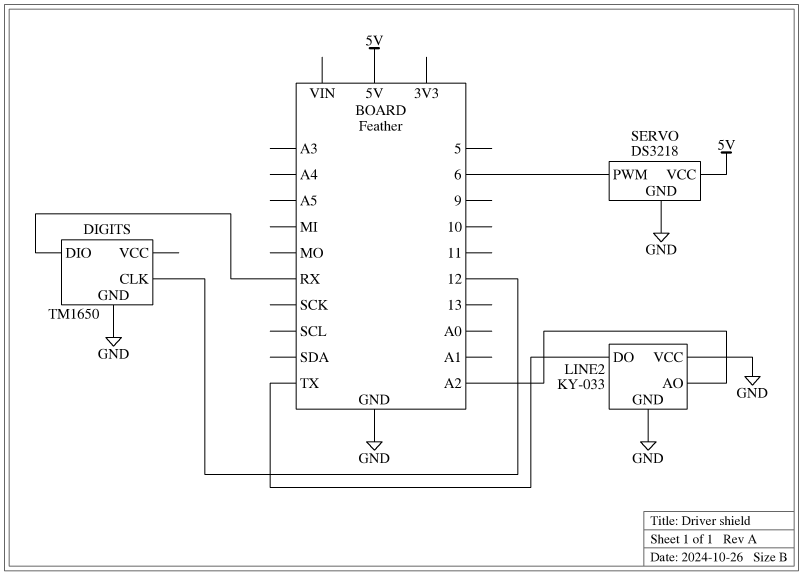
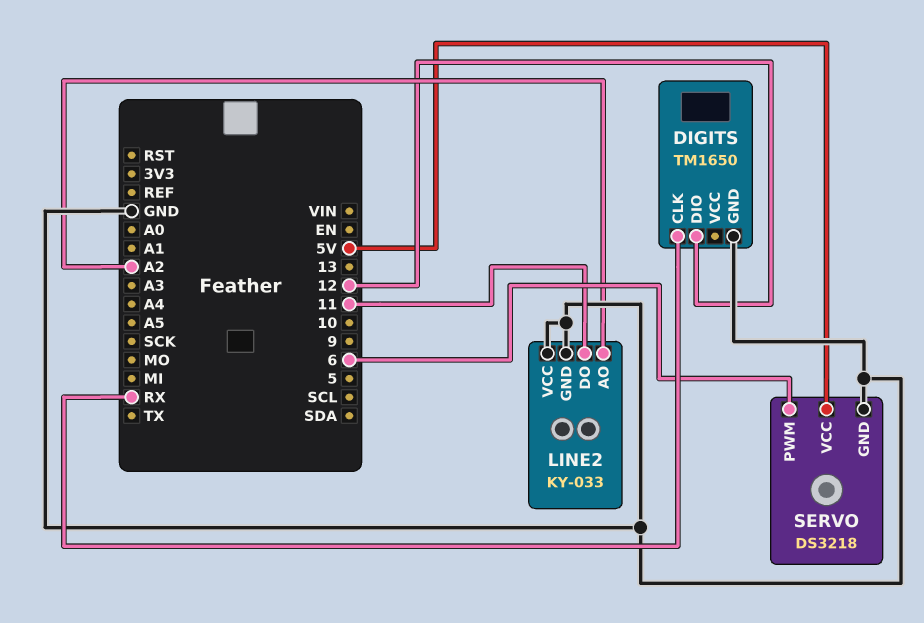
DIGITS pin CLK: 12 -> RX
DIGITS pin DIO: RX -> 12
LINE2 pin DO: TX -> 11

